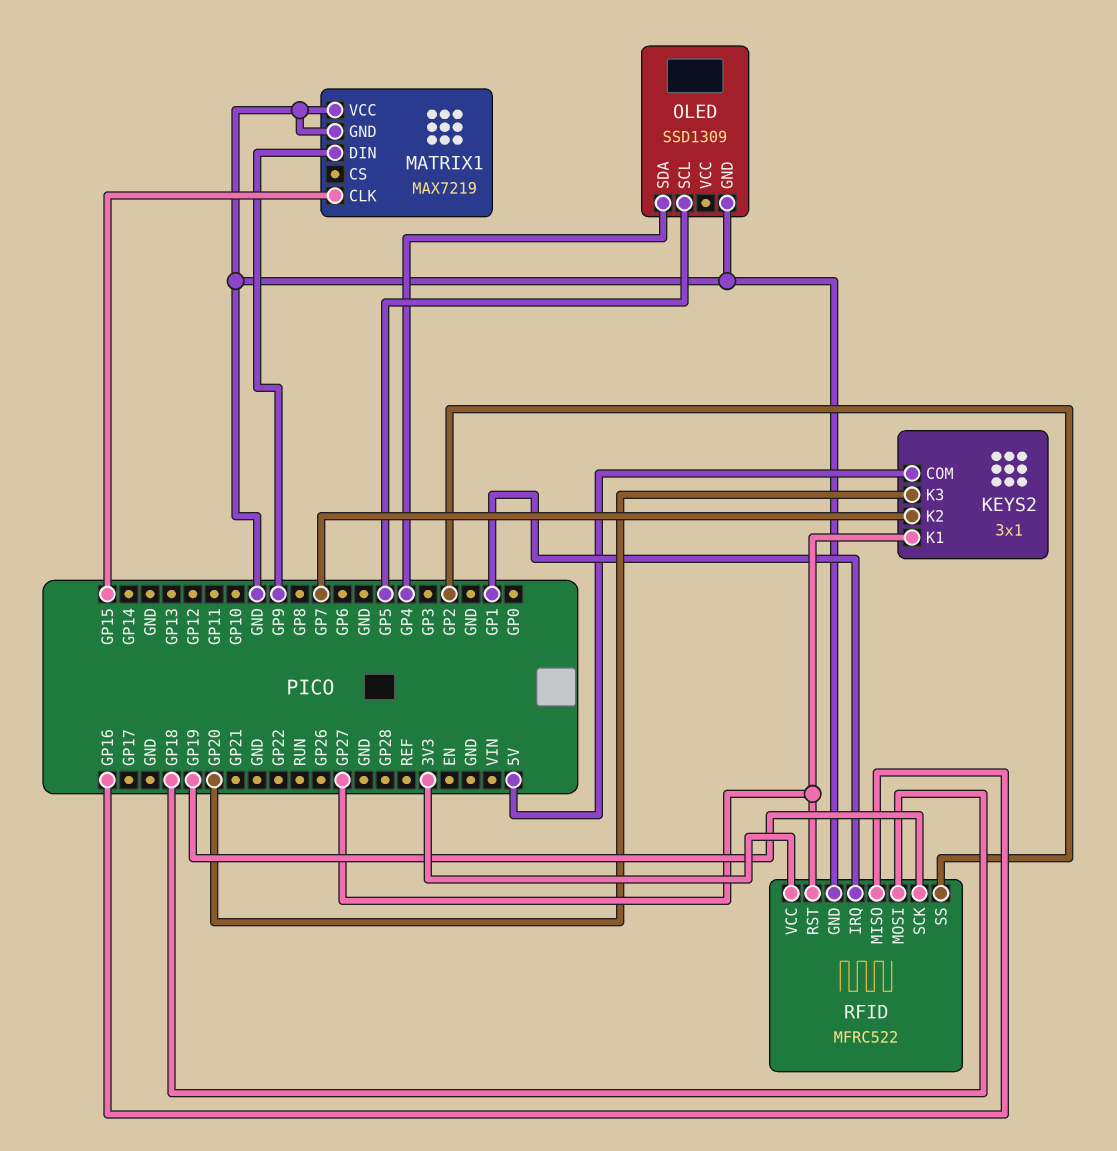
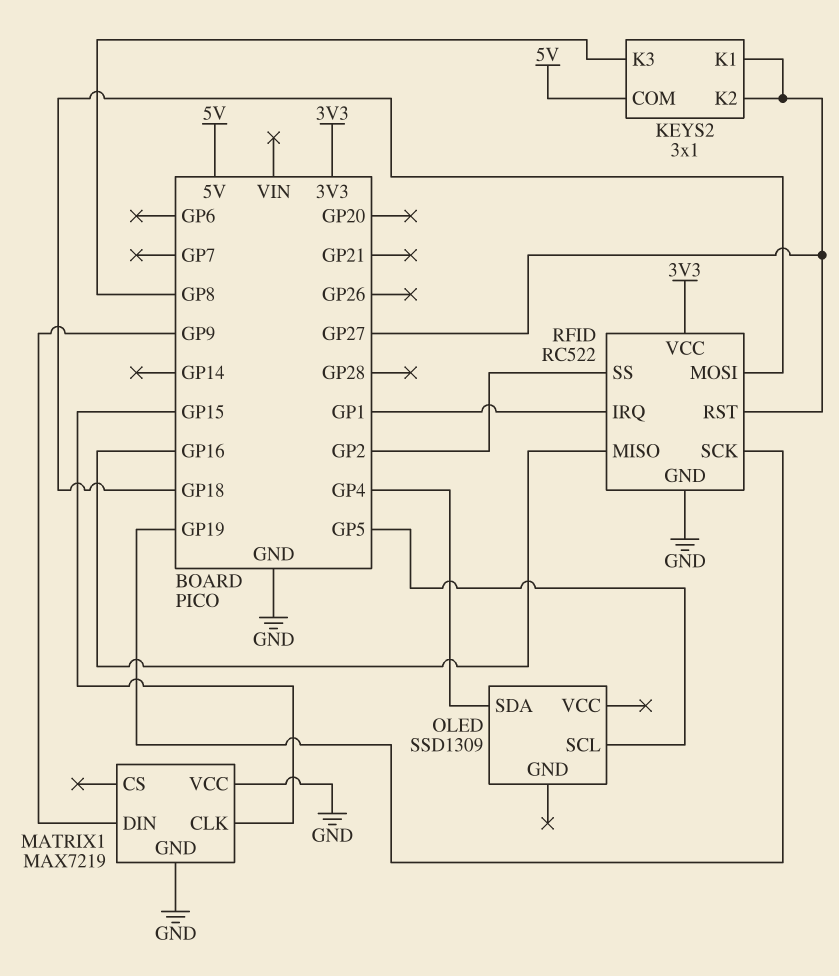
KEYS2 pin K2: GP7 -> GP27
KEYS2 pin K3: GP20 -> GP8
OLED pin GND: GND -> none
RFID: MFRC522 -> RC522

